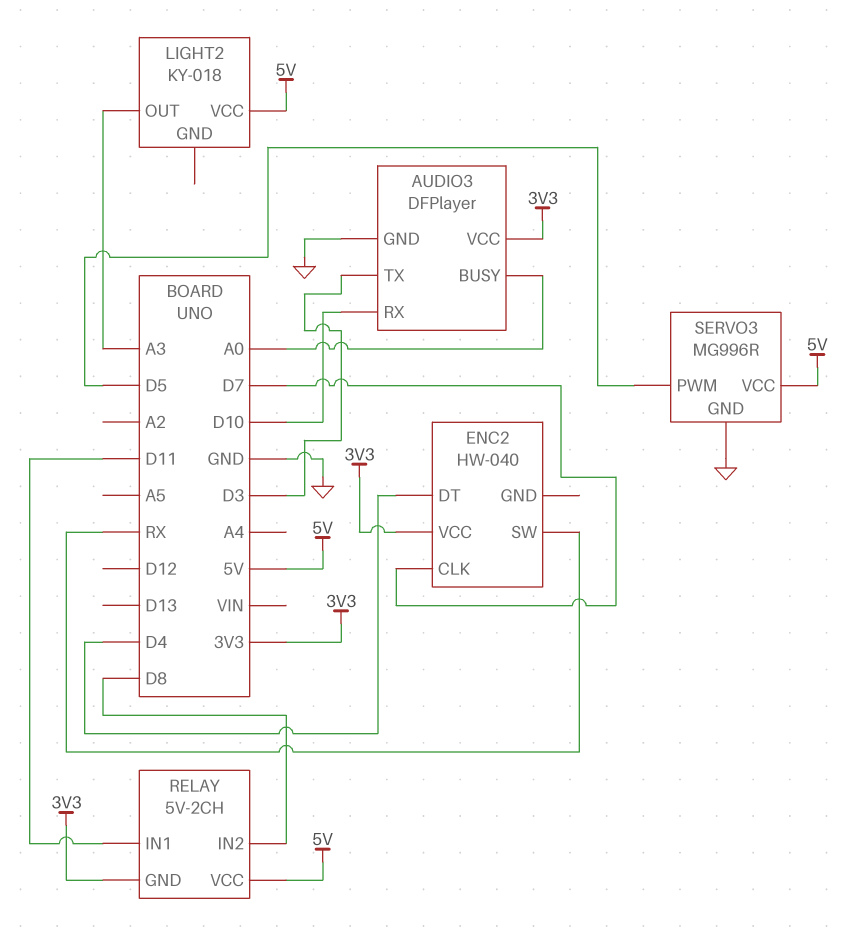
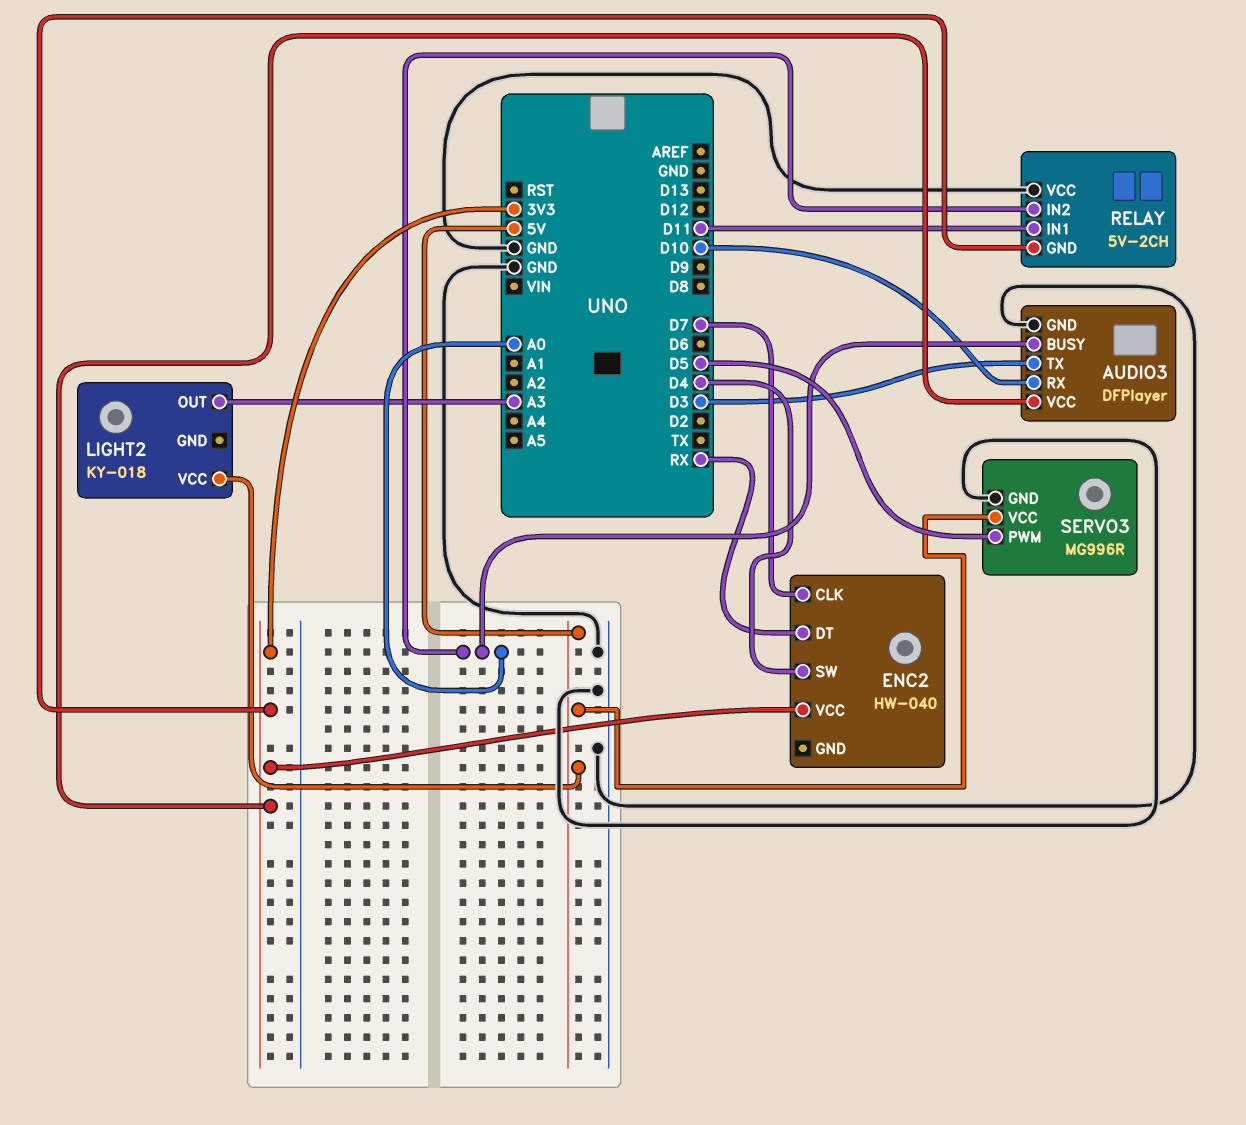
ENC2 pin DT: D4 -> RX
ENC2 pin SW: RX -> D4
RELAY pin IN2: D8 -> A0
RELAY pin VCC: 5V -> GND

